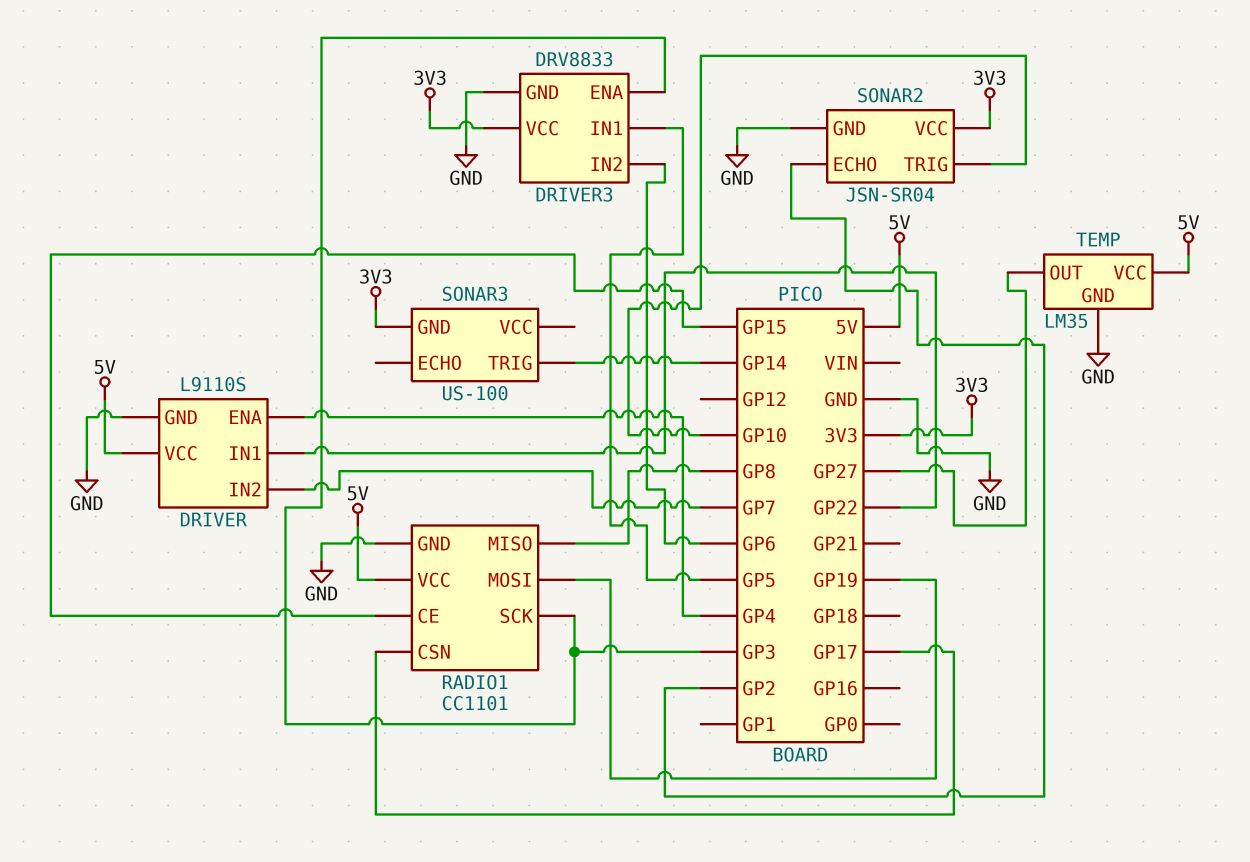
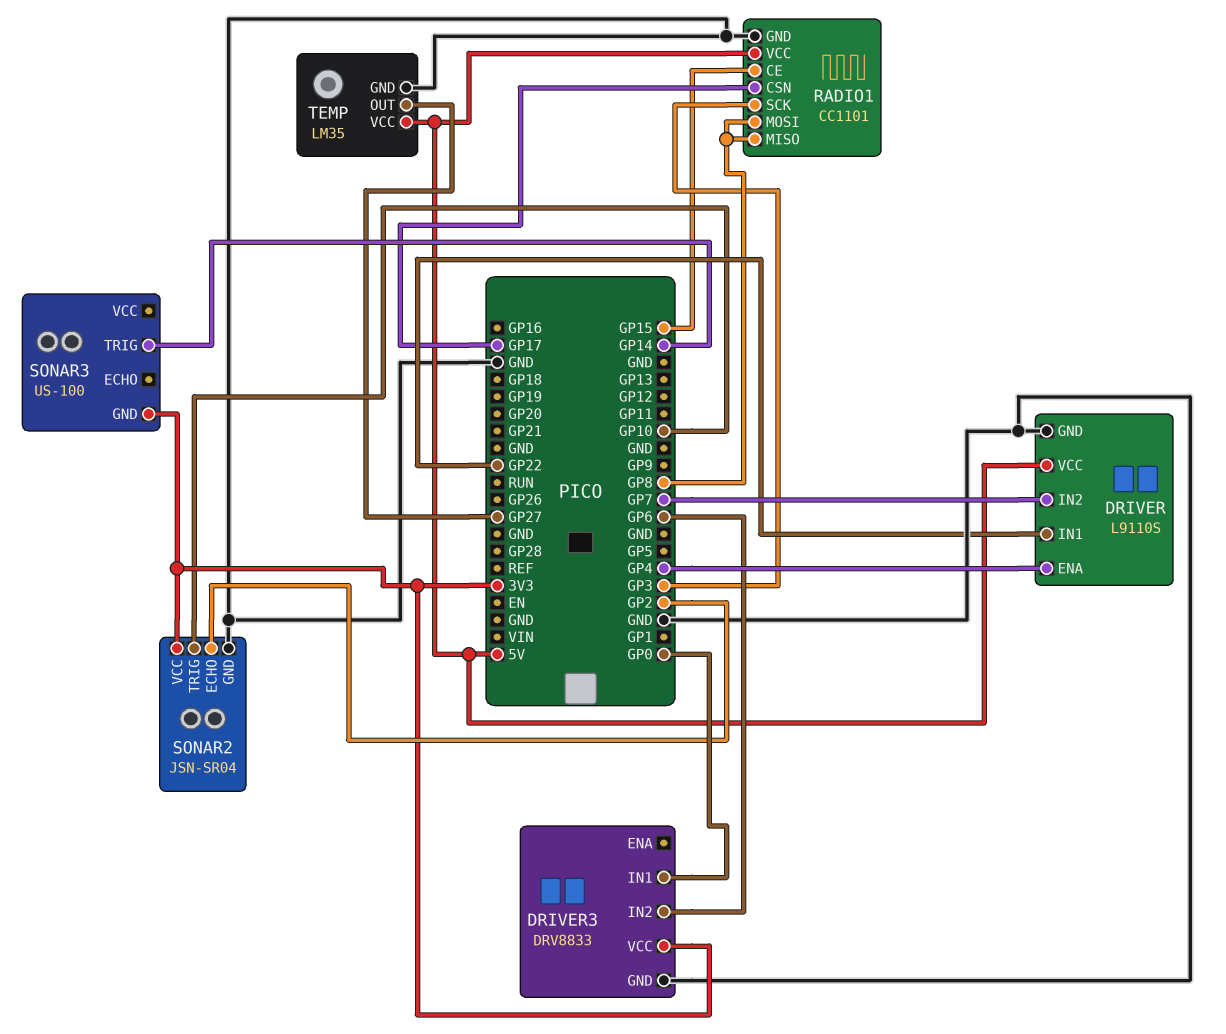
DRIVER3 pin ENA: GP3 -> none
DRIVER3 pin IN1: GP5 -> GP0
RADIO1 pin MOSI: GP19 -> GP8

